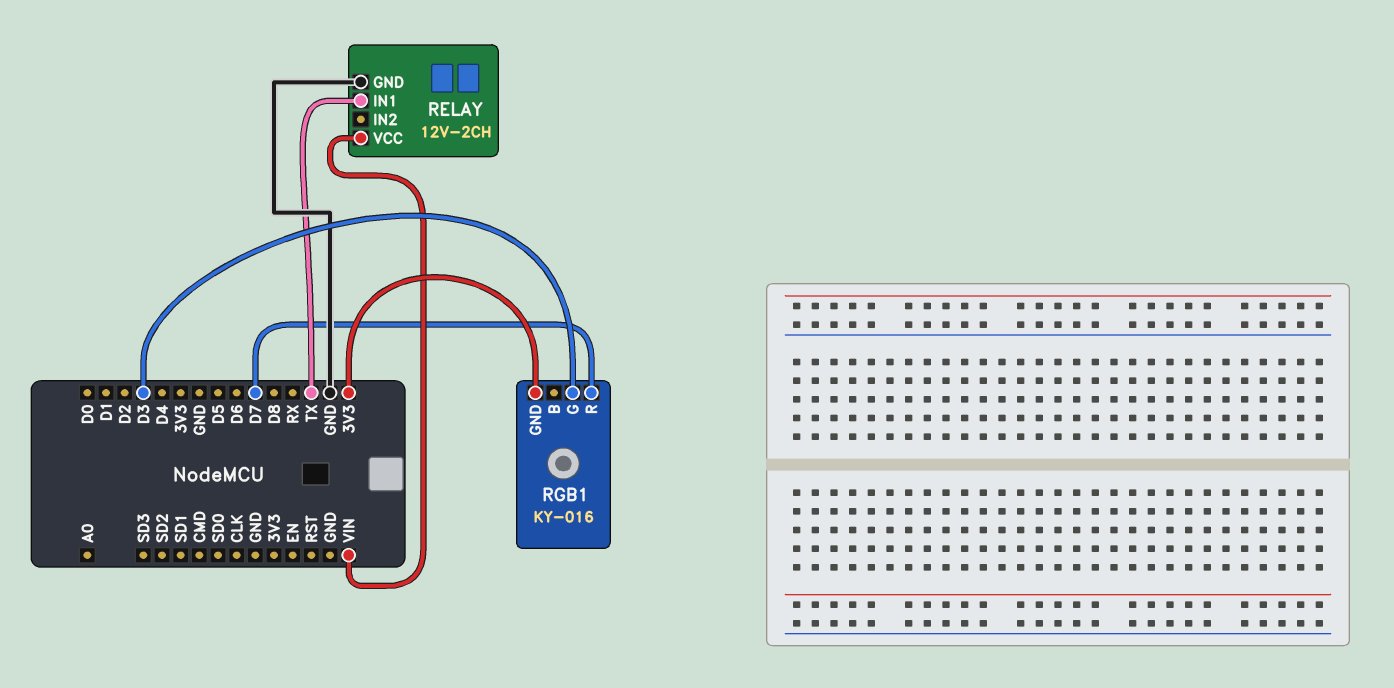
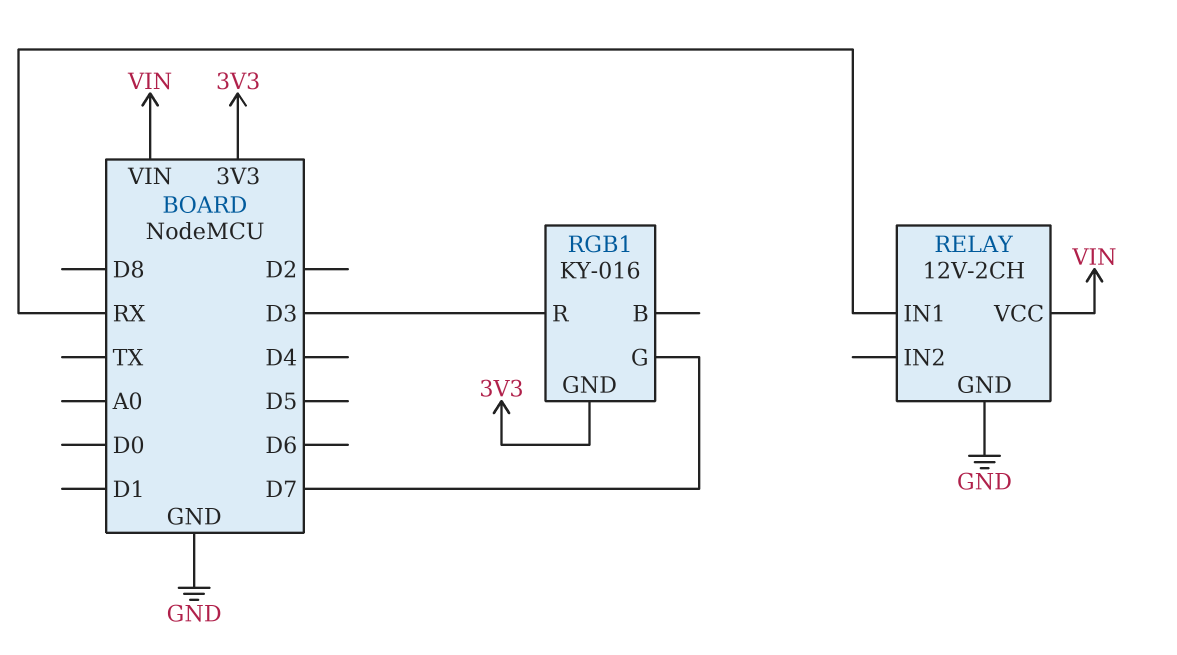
RELAY pin IN1: TX -> RX
RGB1 pin G: D3 -> D7
RGB1 pin R: D7 -> D3

